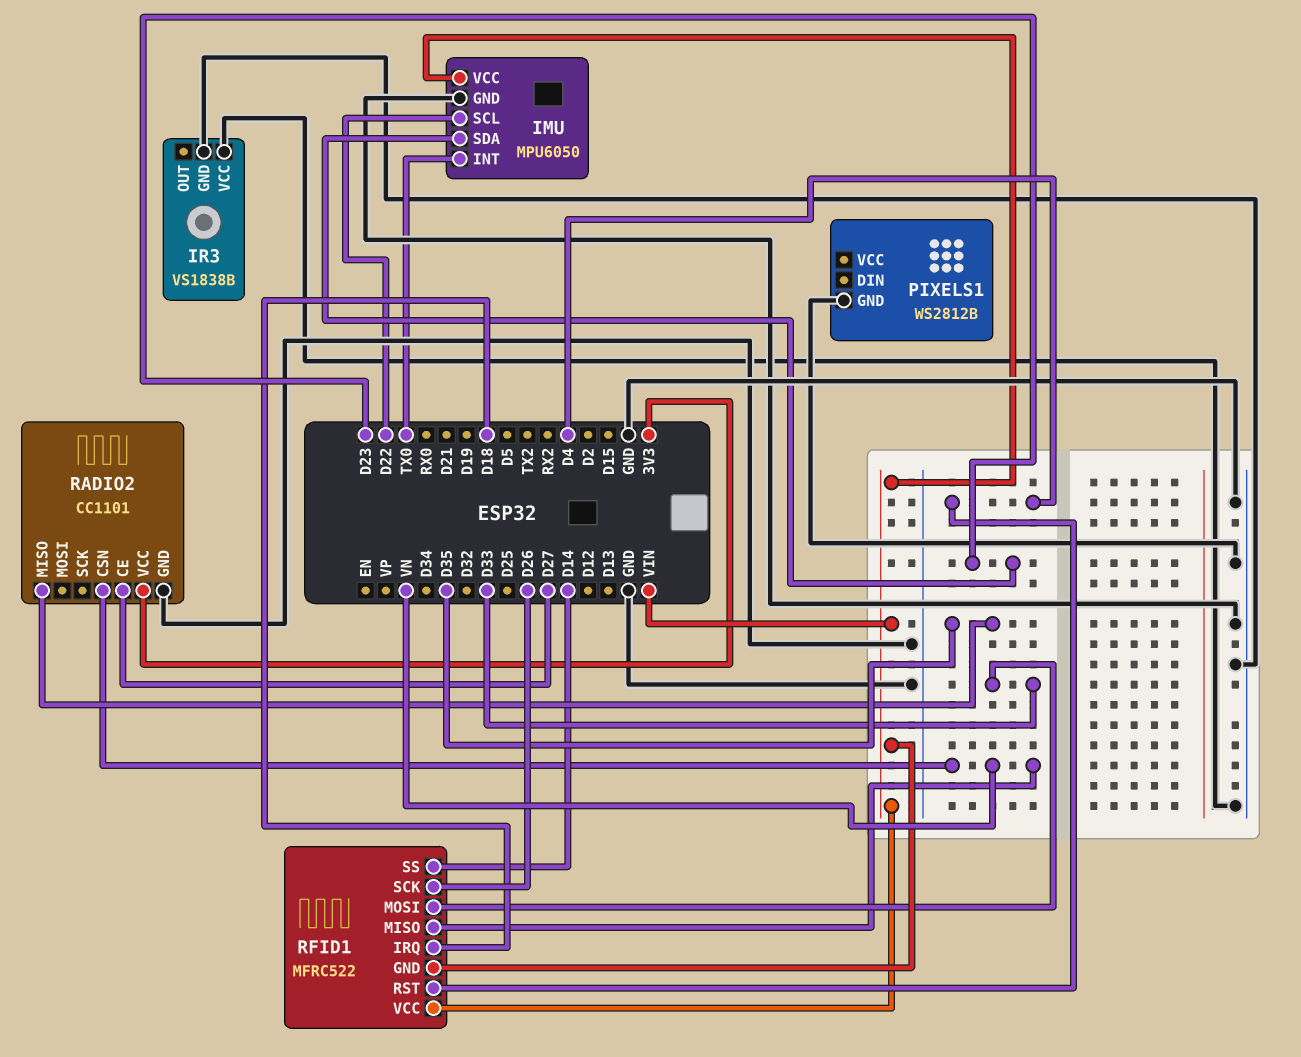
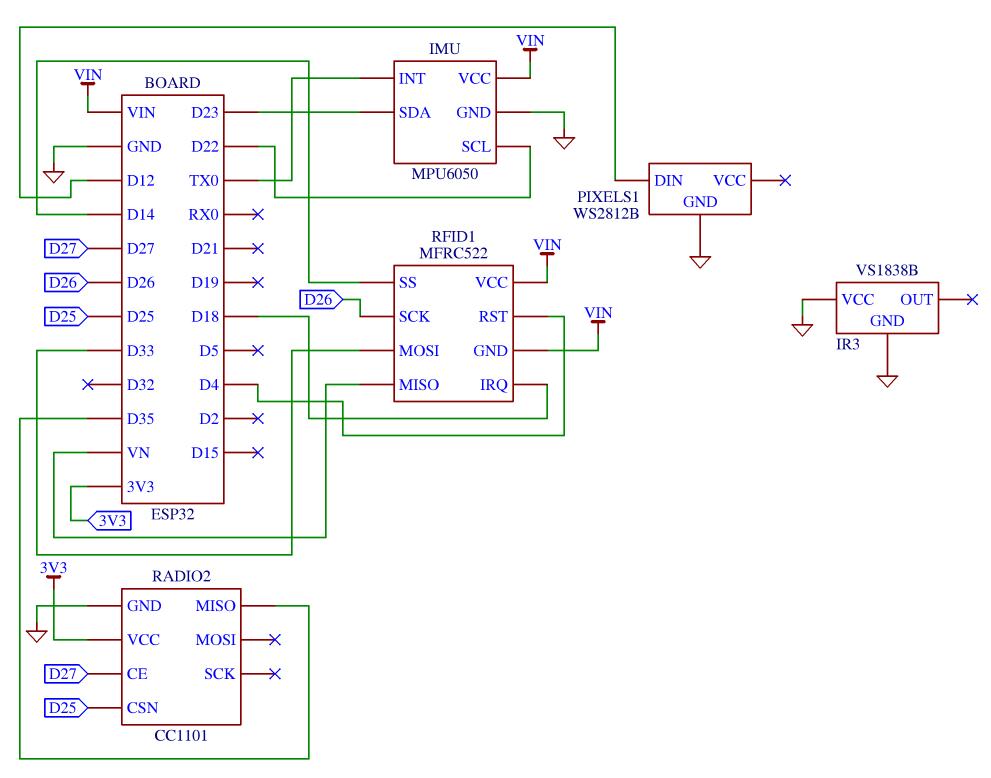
PIXELS1 pin DIN: none -> D12
RADIO2 pin CSN: VN -> D25

